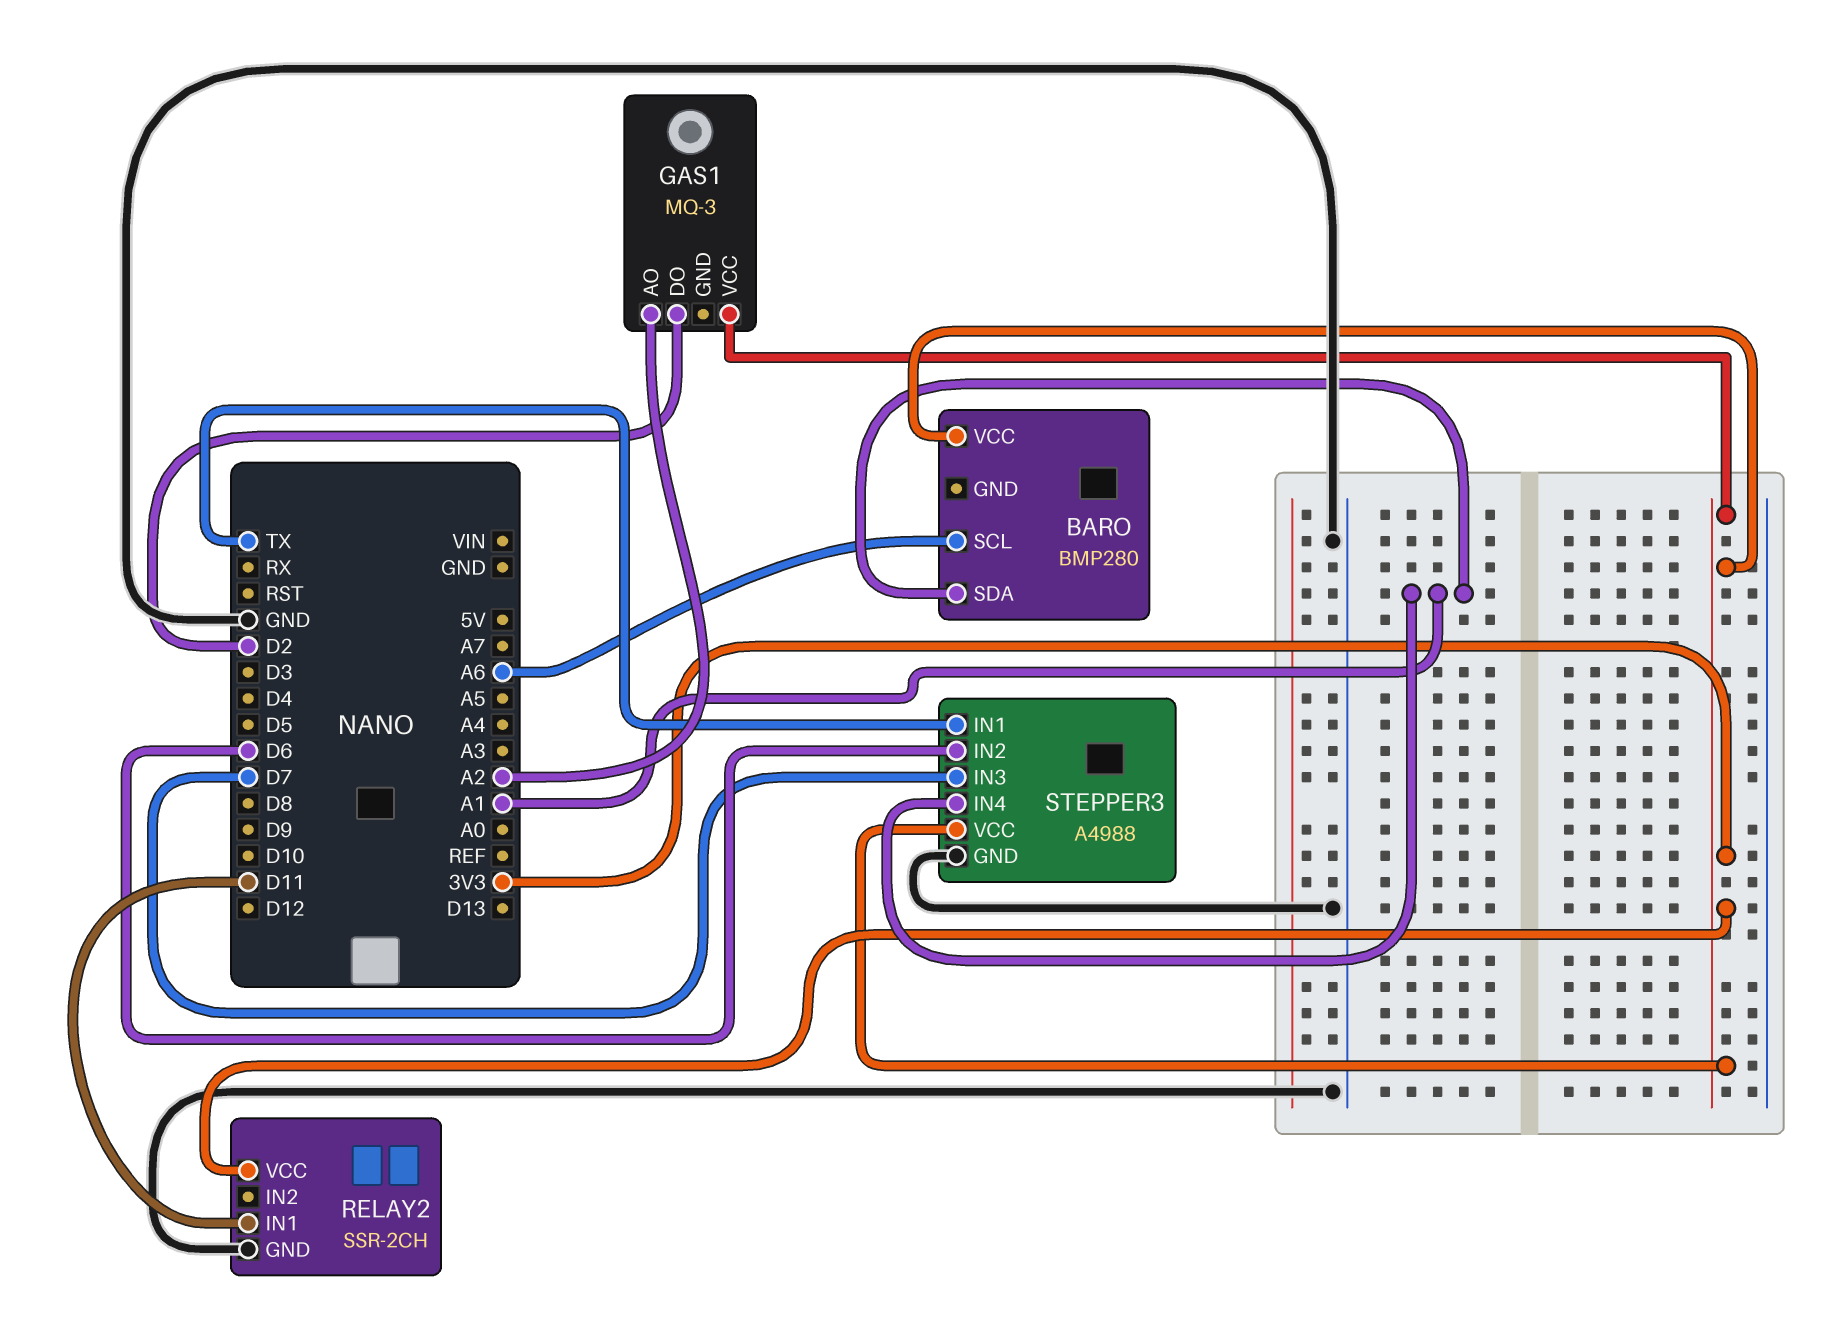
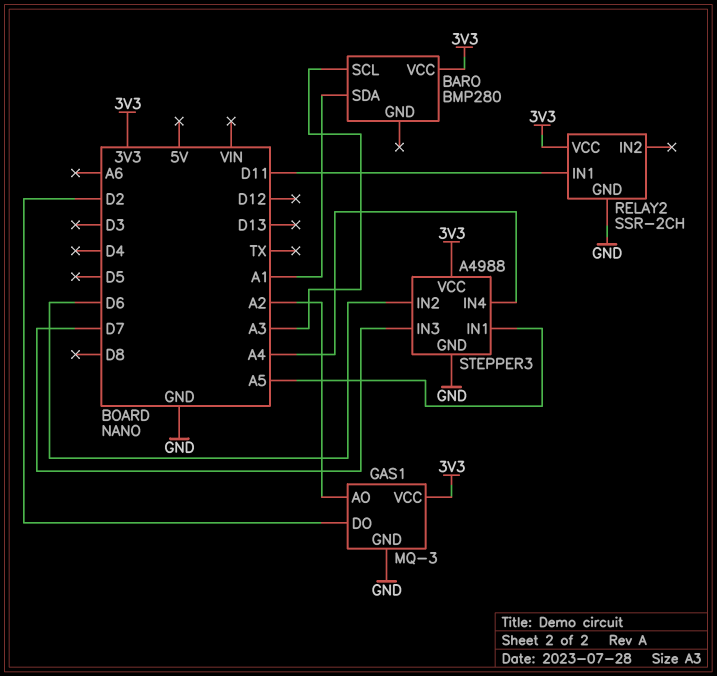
BARO pin SCL: A6 -> A3
GAS1 pin GND: none -> GND
STEPPER3 pin IN1: TX -> A5
STEPPER3 pin IN4: A1 -> A4

